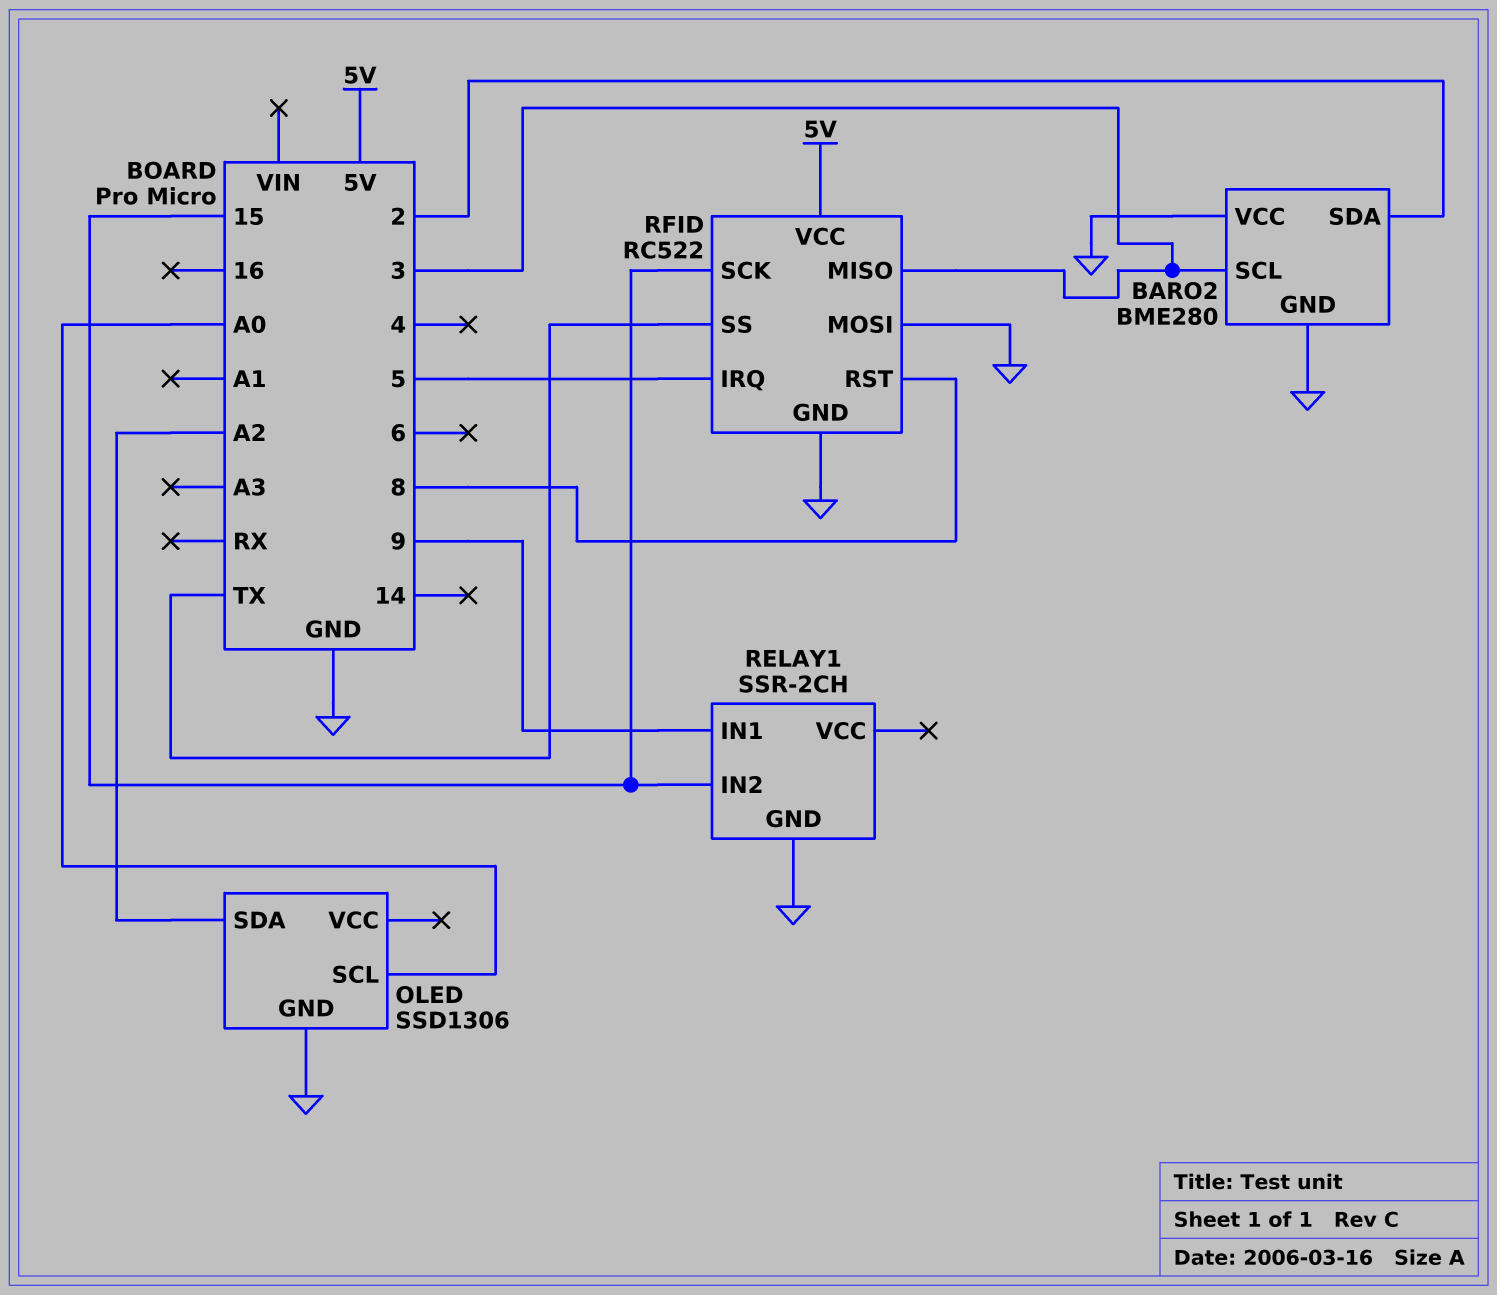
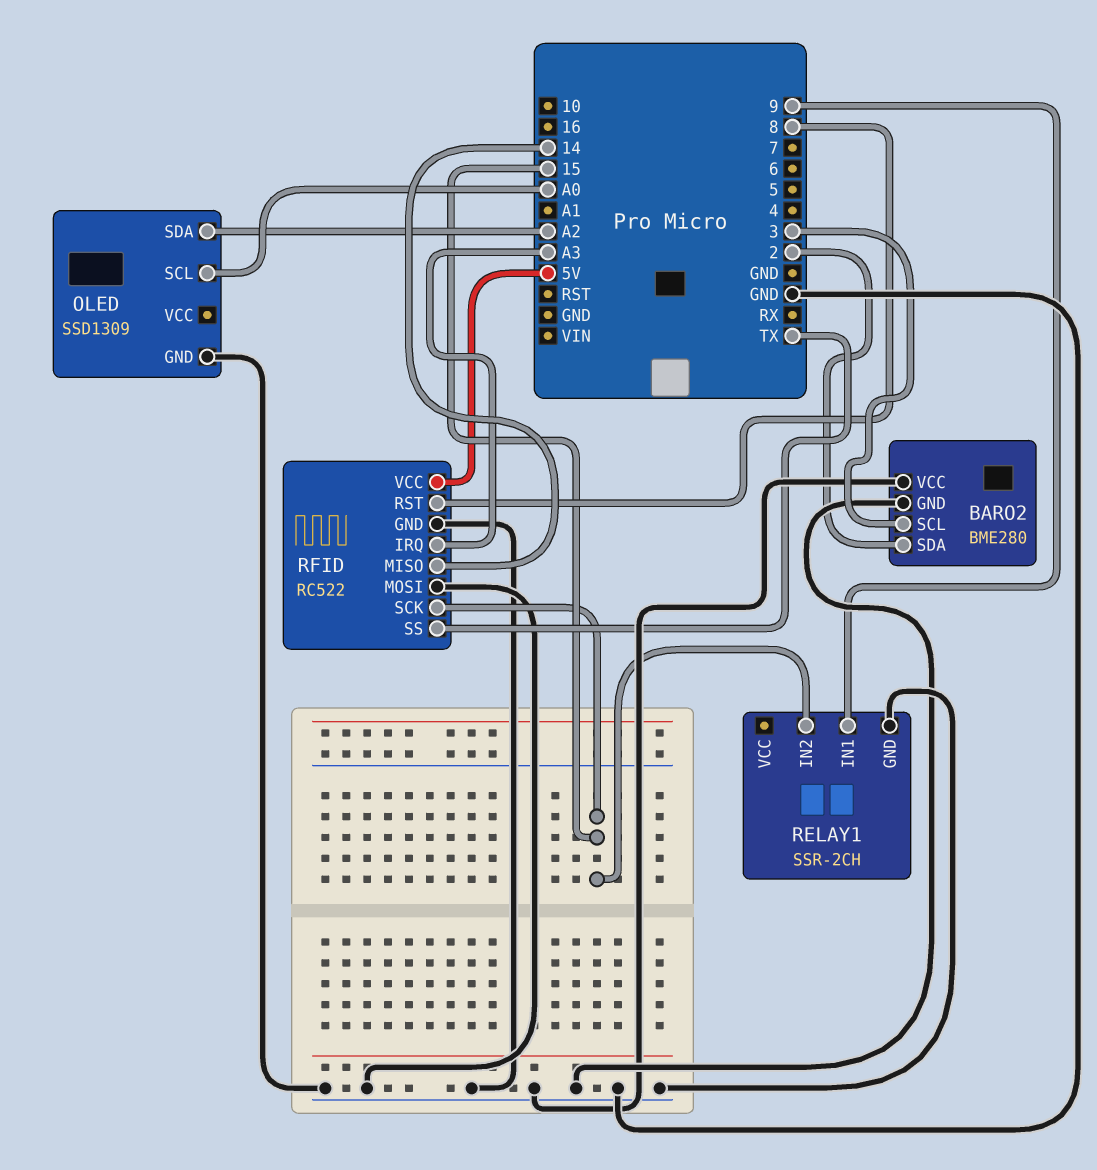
OLED: SSD1306 -> SSD1309
RFID pin IRQ: 5 -> A3
RFID pin MISO: 3 -> 14

